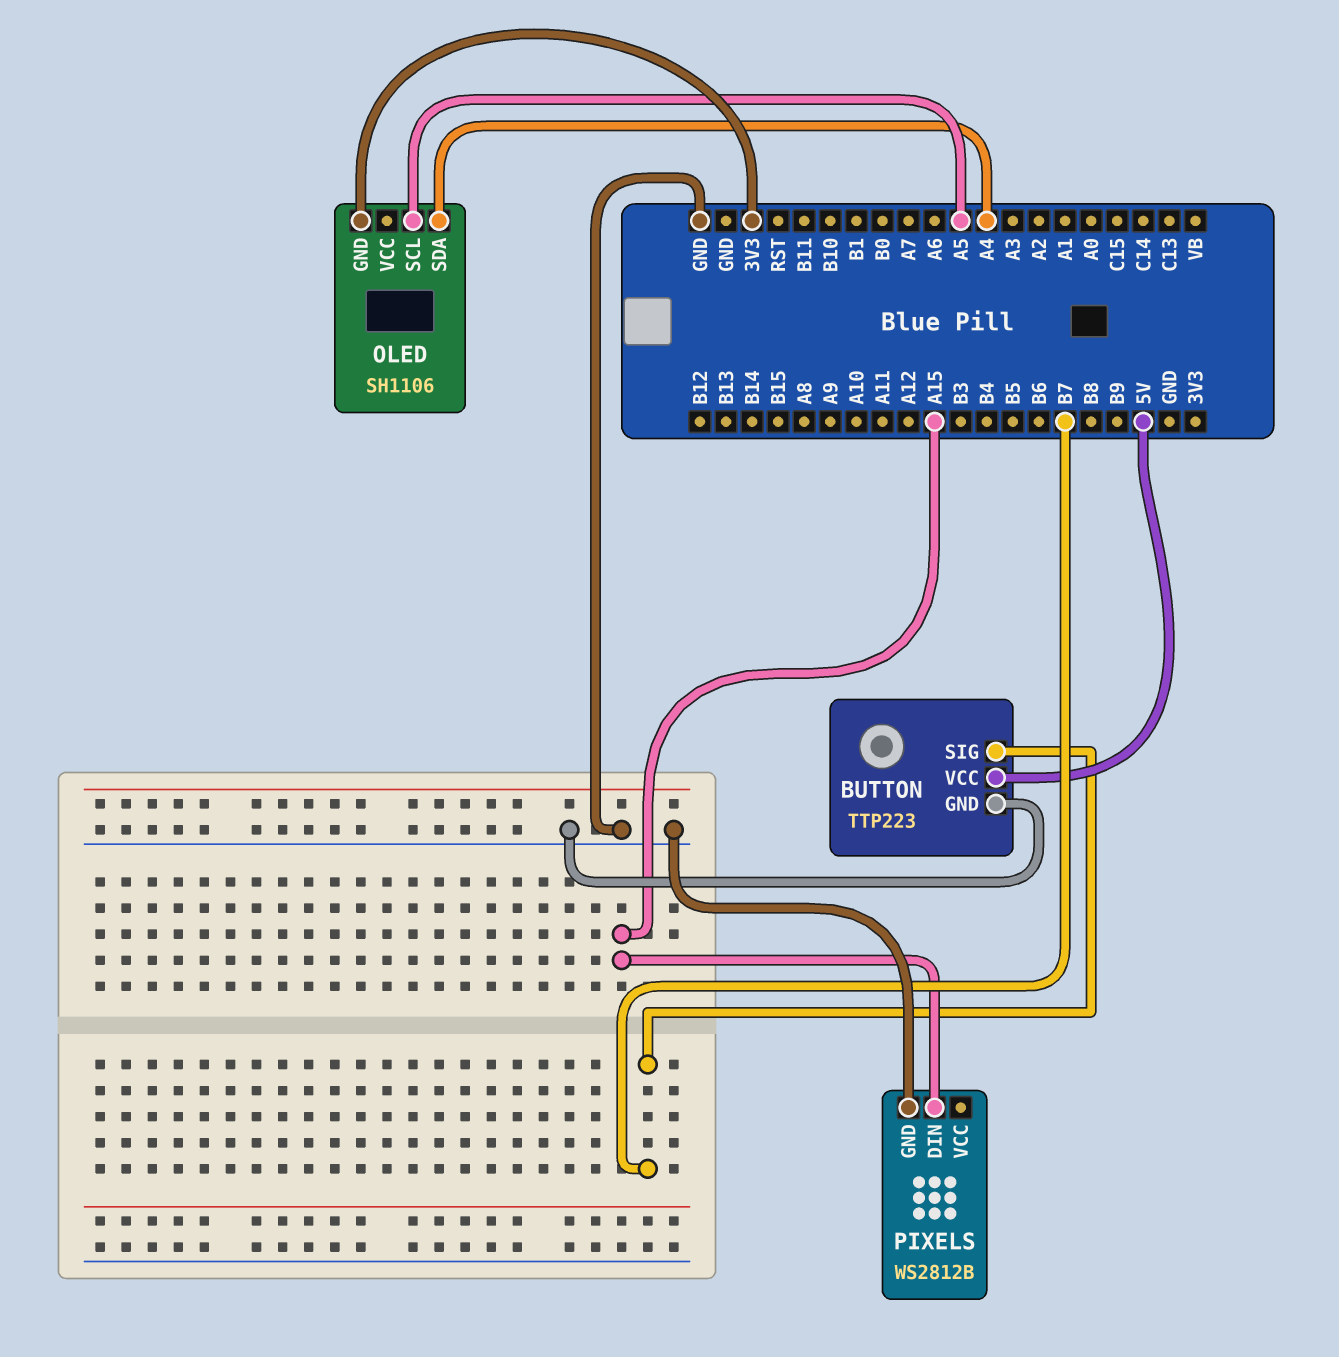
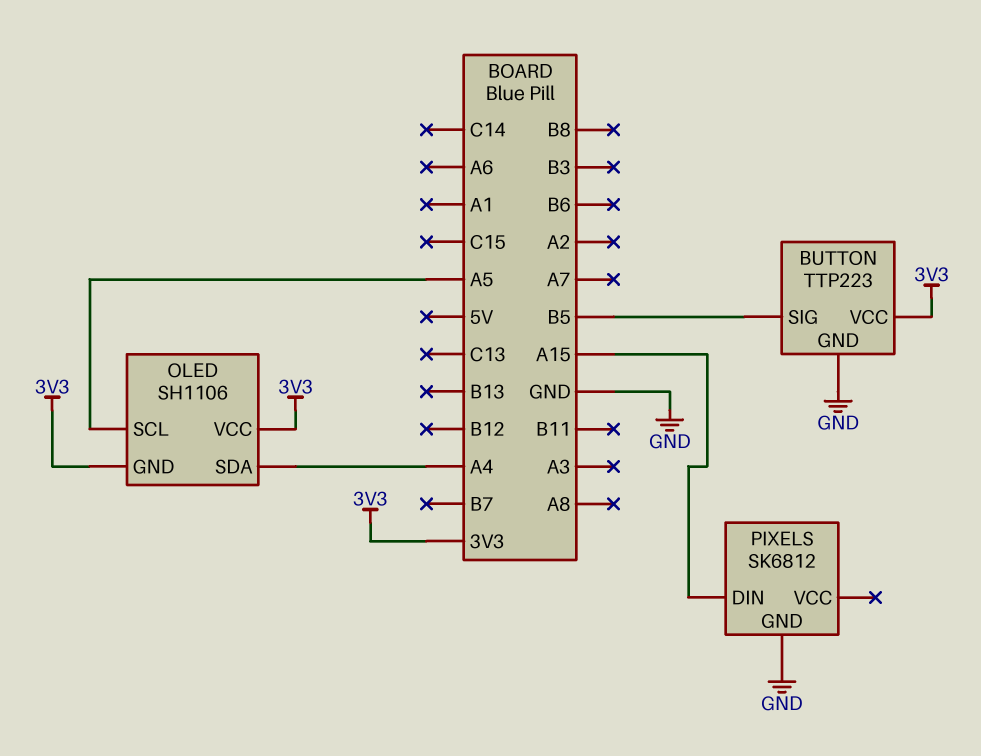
BUTTON pin SIG: B7 -> B5
BUTTON pin VCC: 5V -> 3V3
OLED pin VCC: none -> 3V3
PIXELS: WS2812B -> SK6812

